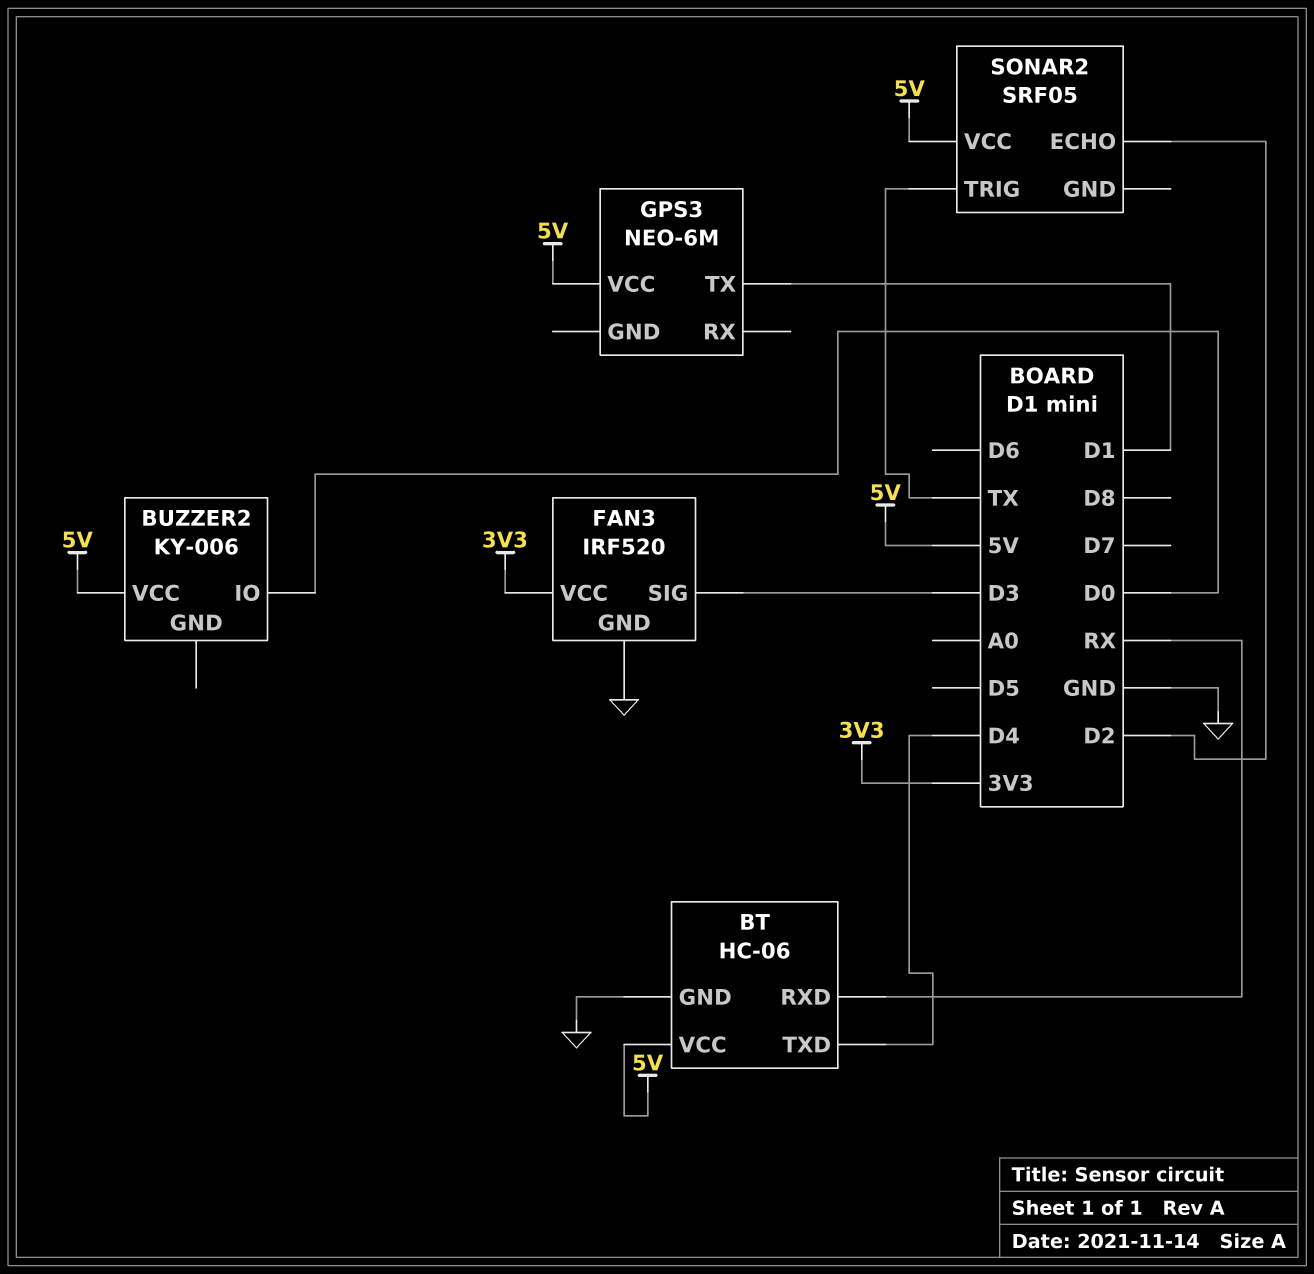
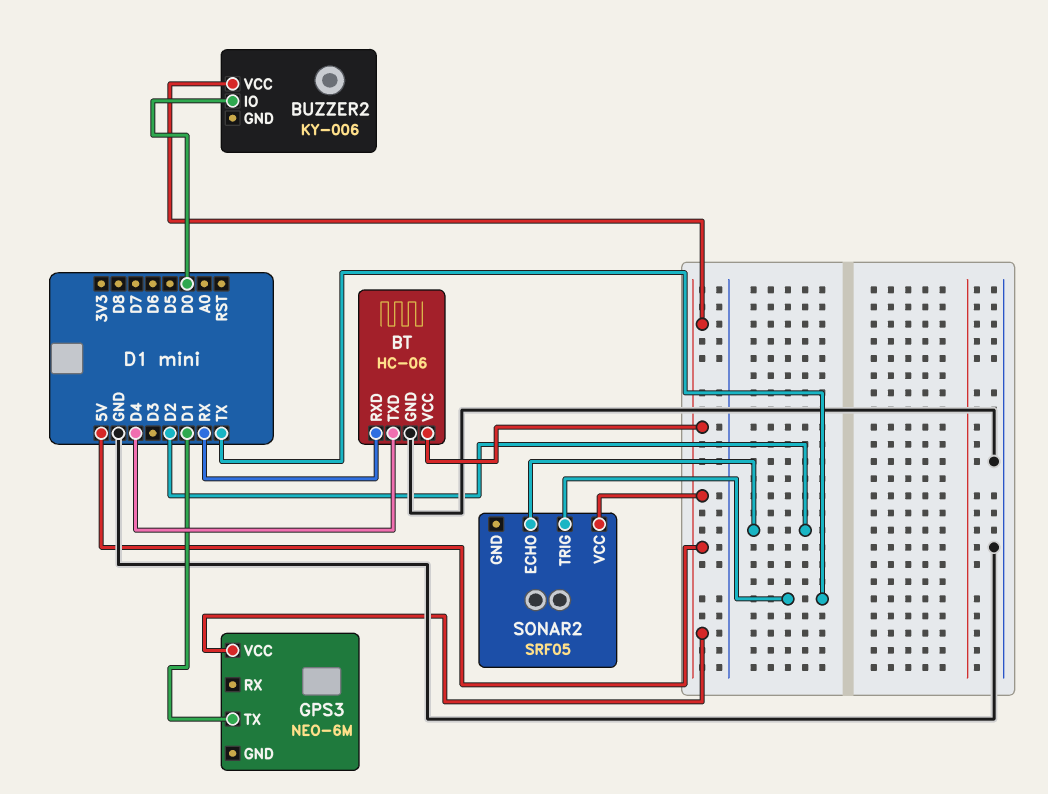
FAN3: IRF520 -> none
FAN3 pin GND: GND -> none
FAN3 pin SIG: D3 -> none
FAN3 pin VCC: 3V3 -> none

